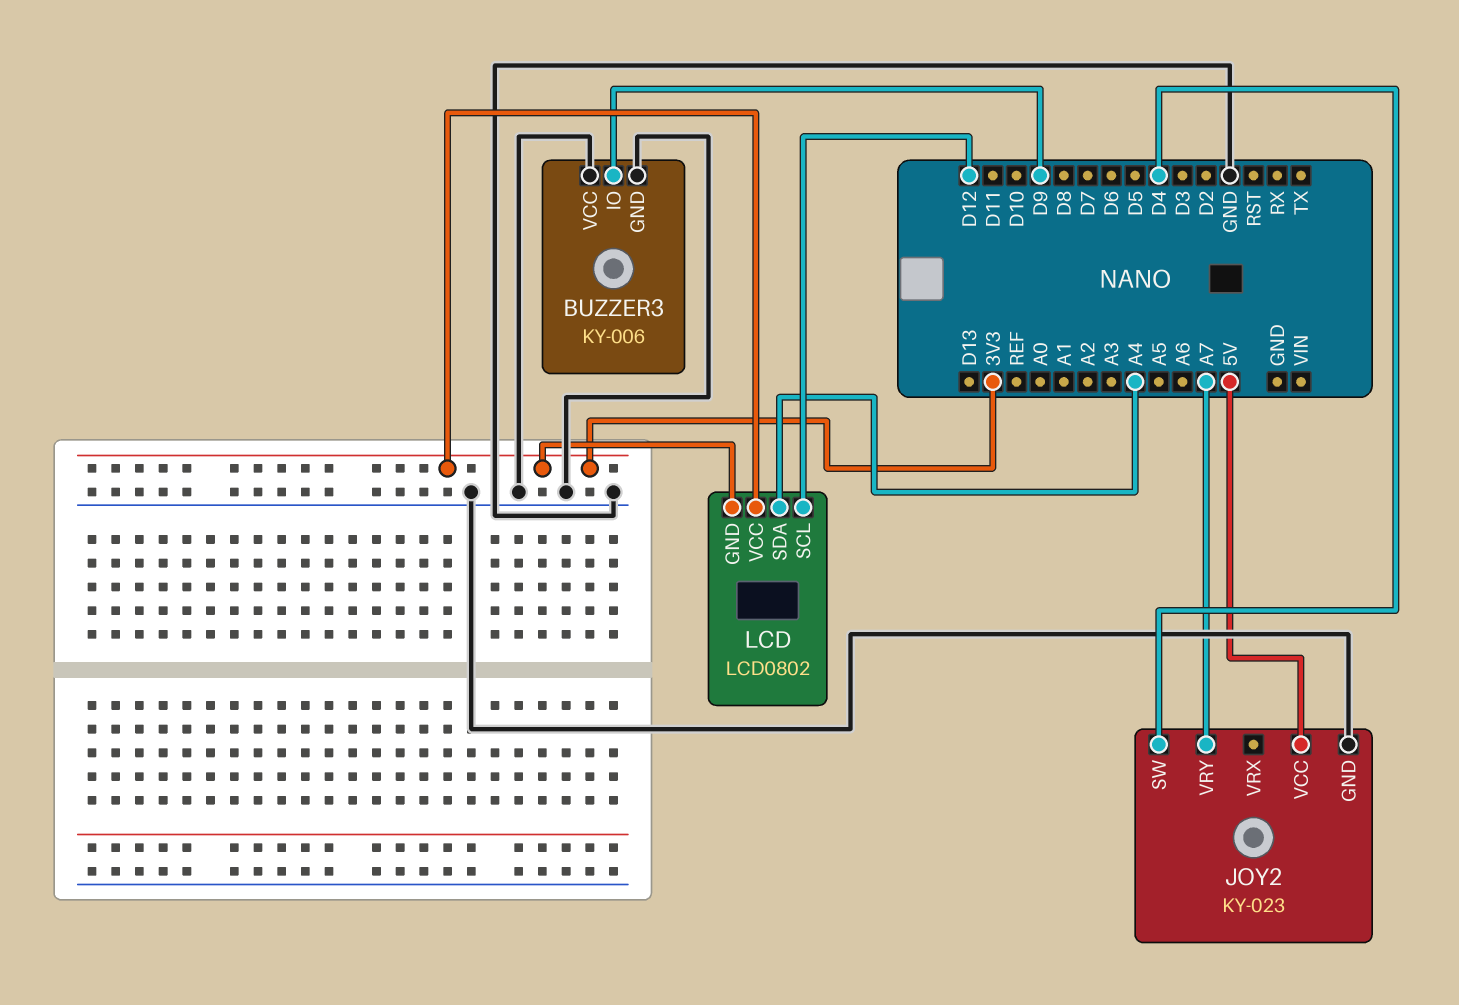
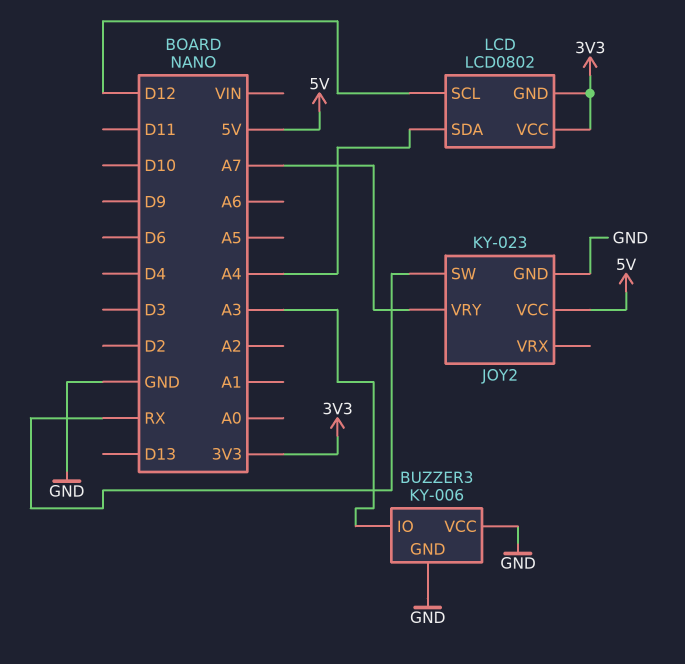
BUZZER3 pin IO: D9 -> A3
JOY2 pin SW: D4 -> RX

